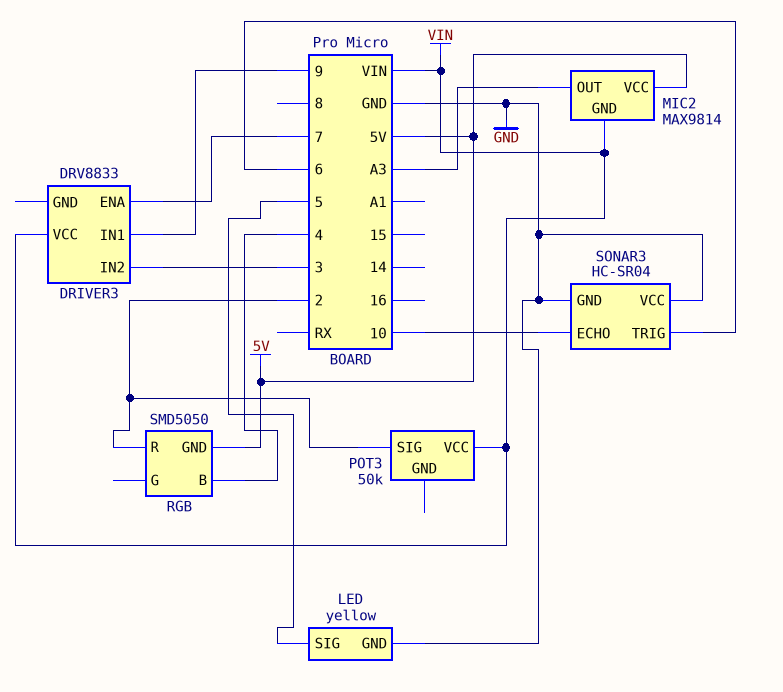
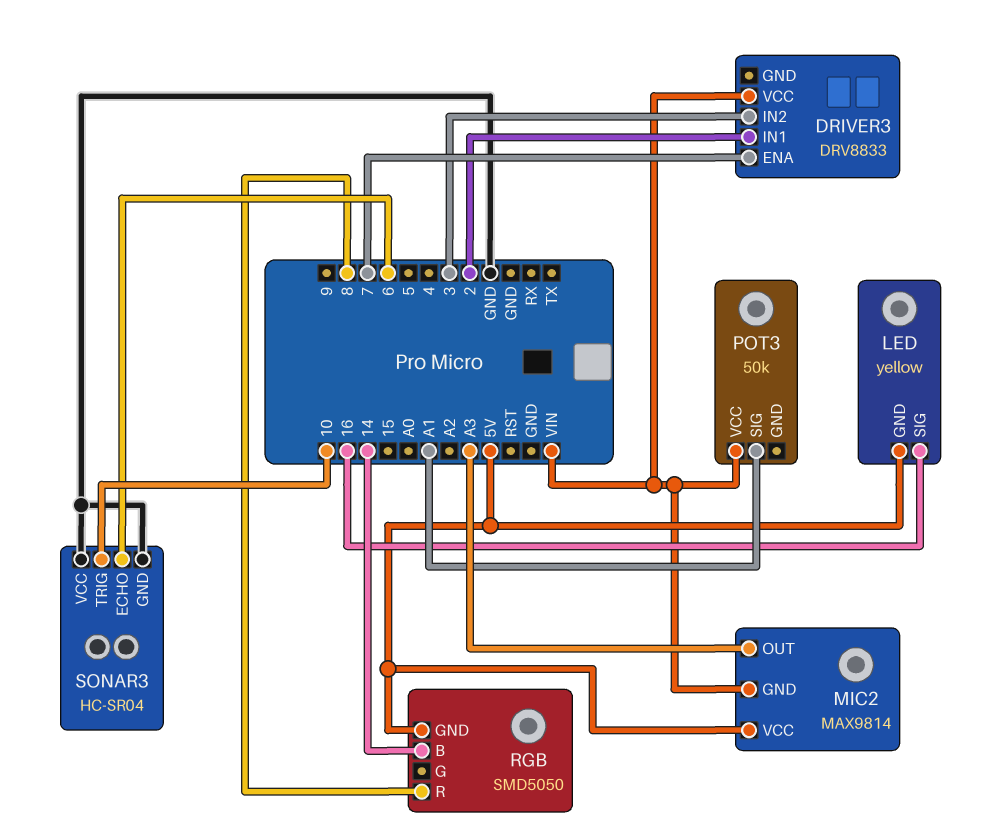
DRIVER3 pin IN1: 9 -> 2
LED pin GND: GND -> 5V
LED pin SIG: 5 -> 16
POT3 pin SIG: 2 -> A1
RGB pin B: 4 -> 14
RGB pin R: 2 -> 8
SONAR3 pin ECHO: 10 -> 6
SONAR3 pin TRIG: 6 -> 10

